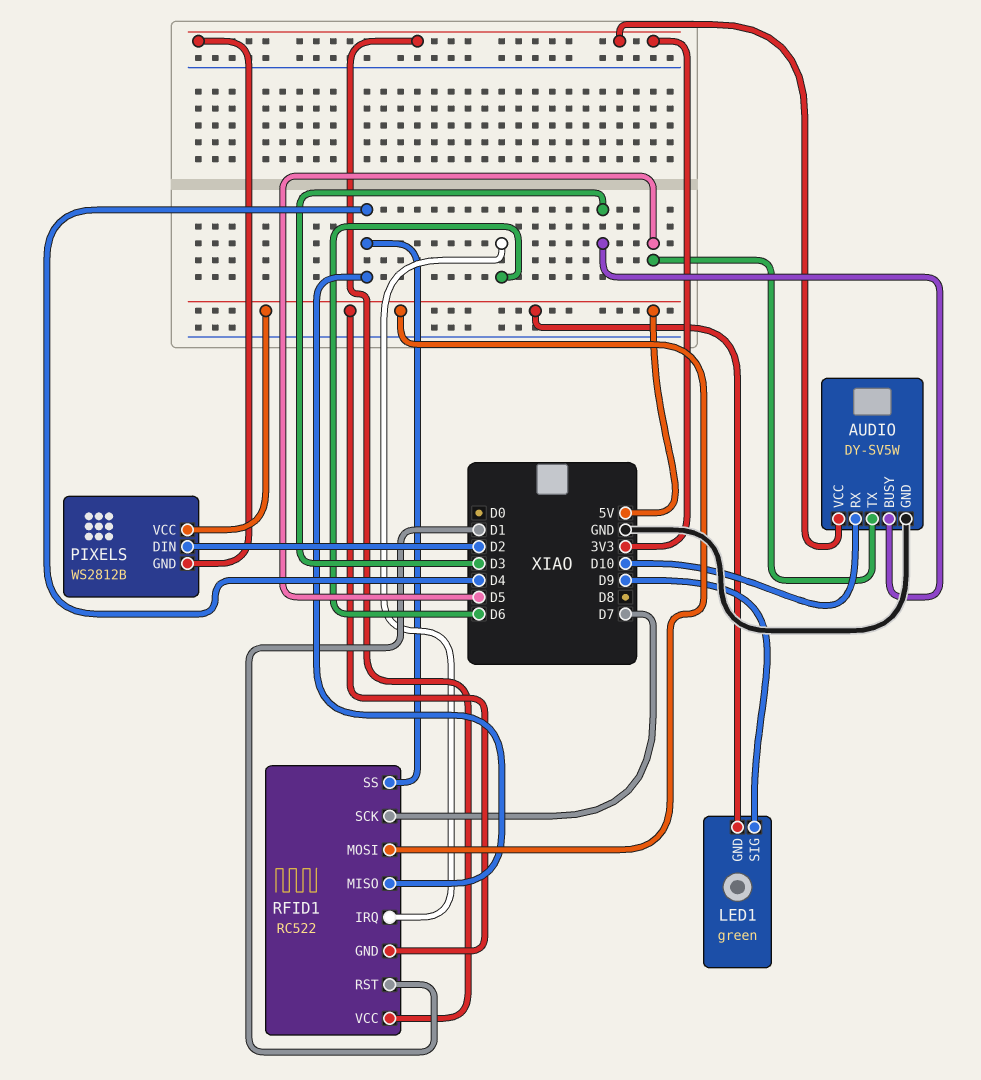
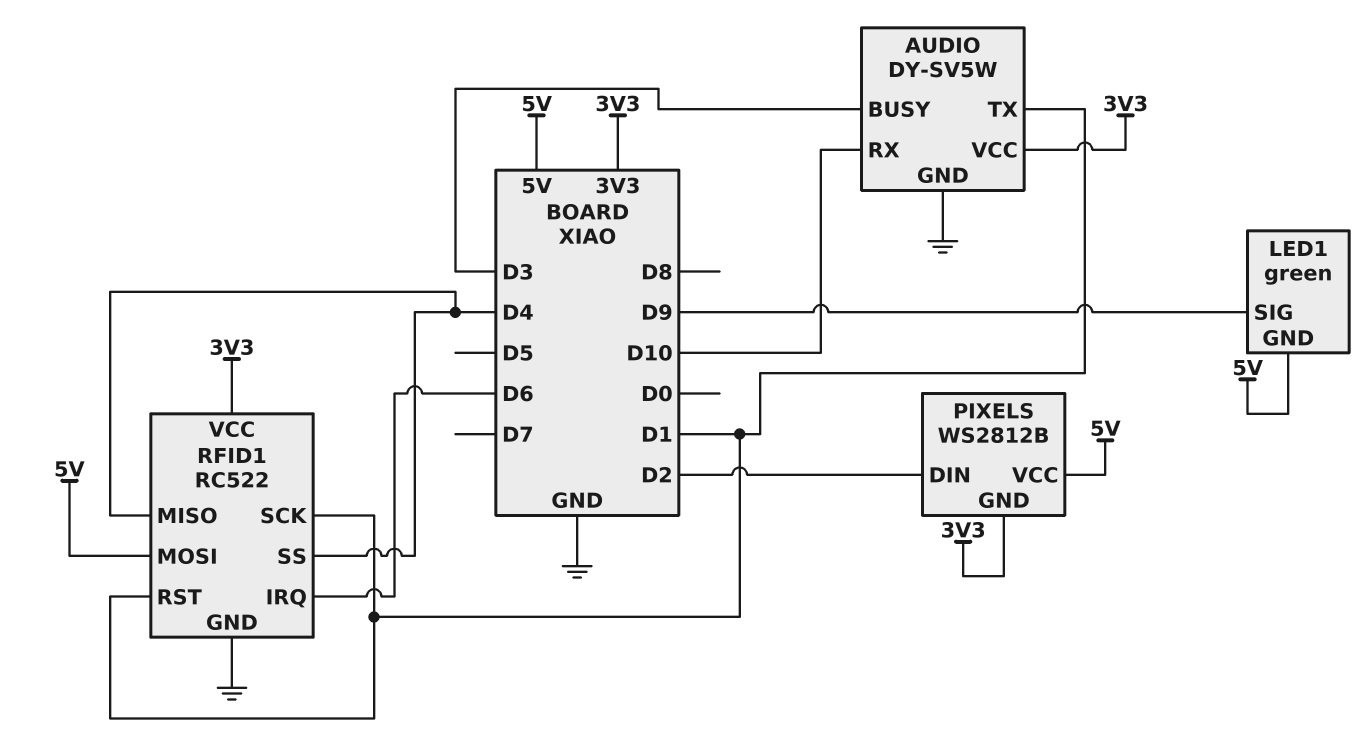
AUDIO pin TX: D5 -> D1
RFID1 pin GND: 5V -> GND
RFID1 pin SCK: D7 -> D1

